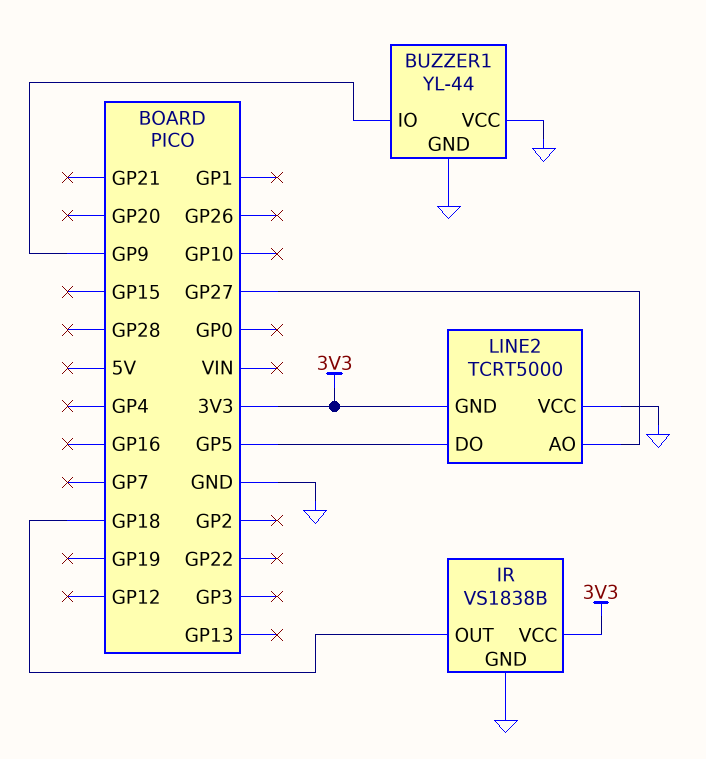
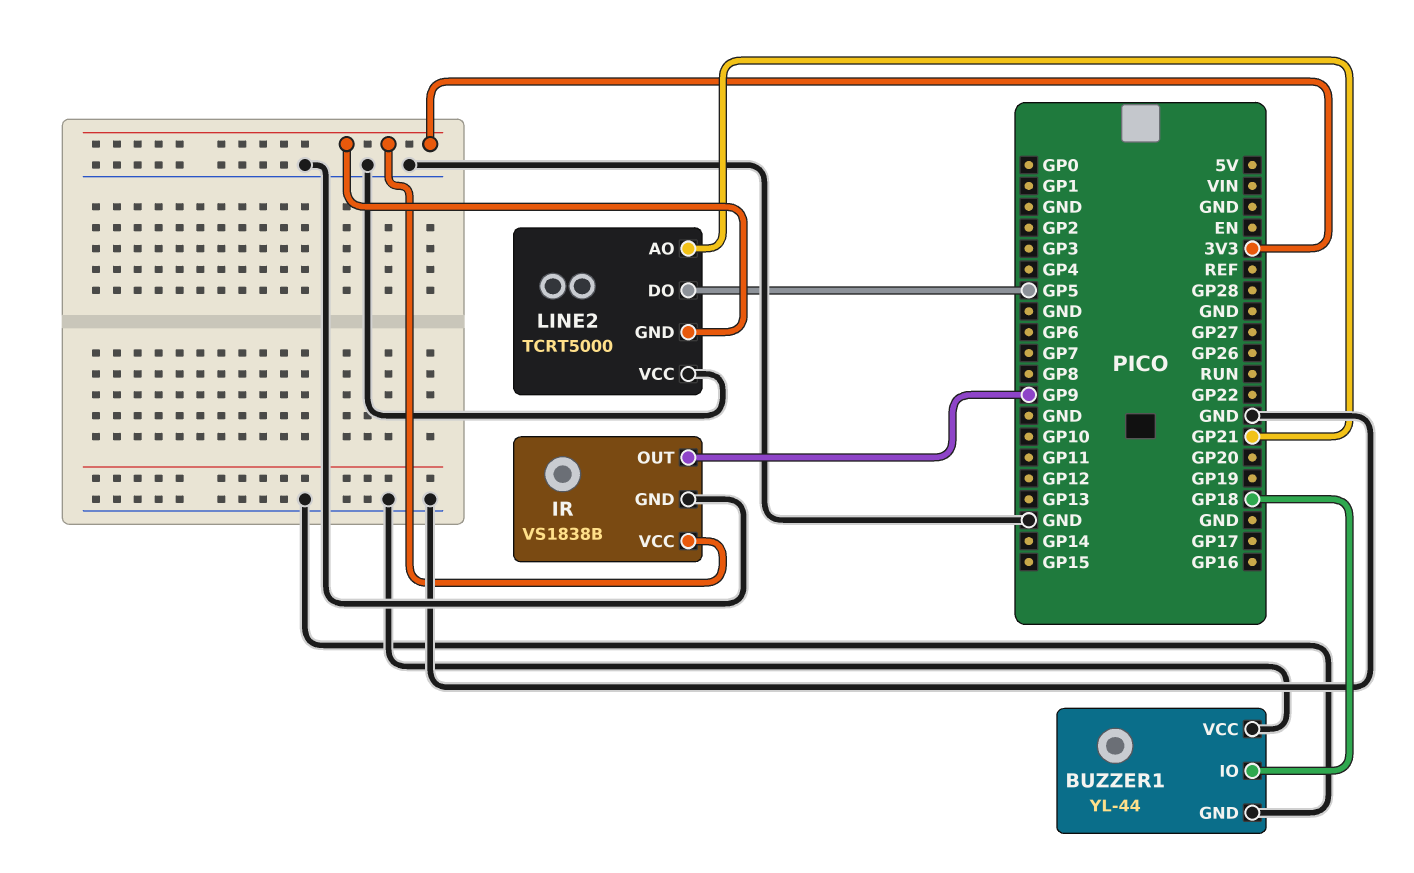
BUZZER1 pin IO: GP9 -> GP18
IR pin OUT: GP18 -> GP9
LINE2 pin AO: GP27 -> GP21

